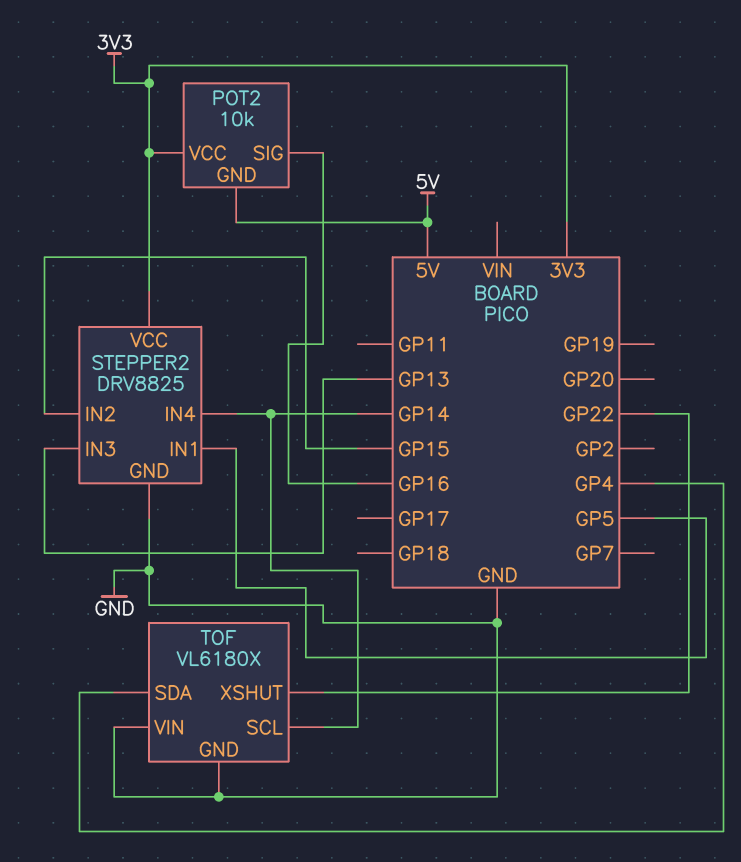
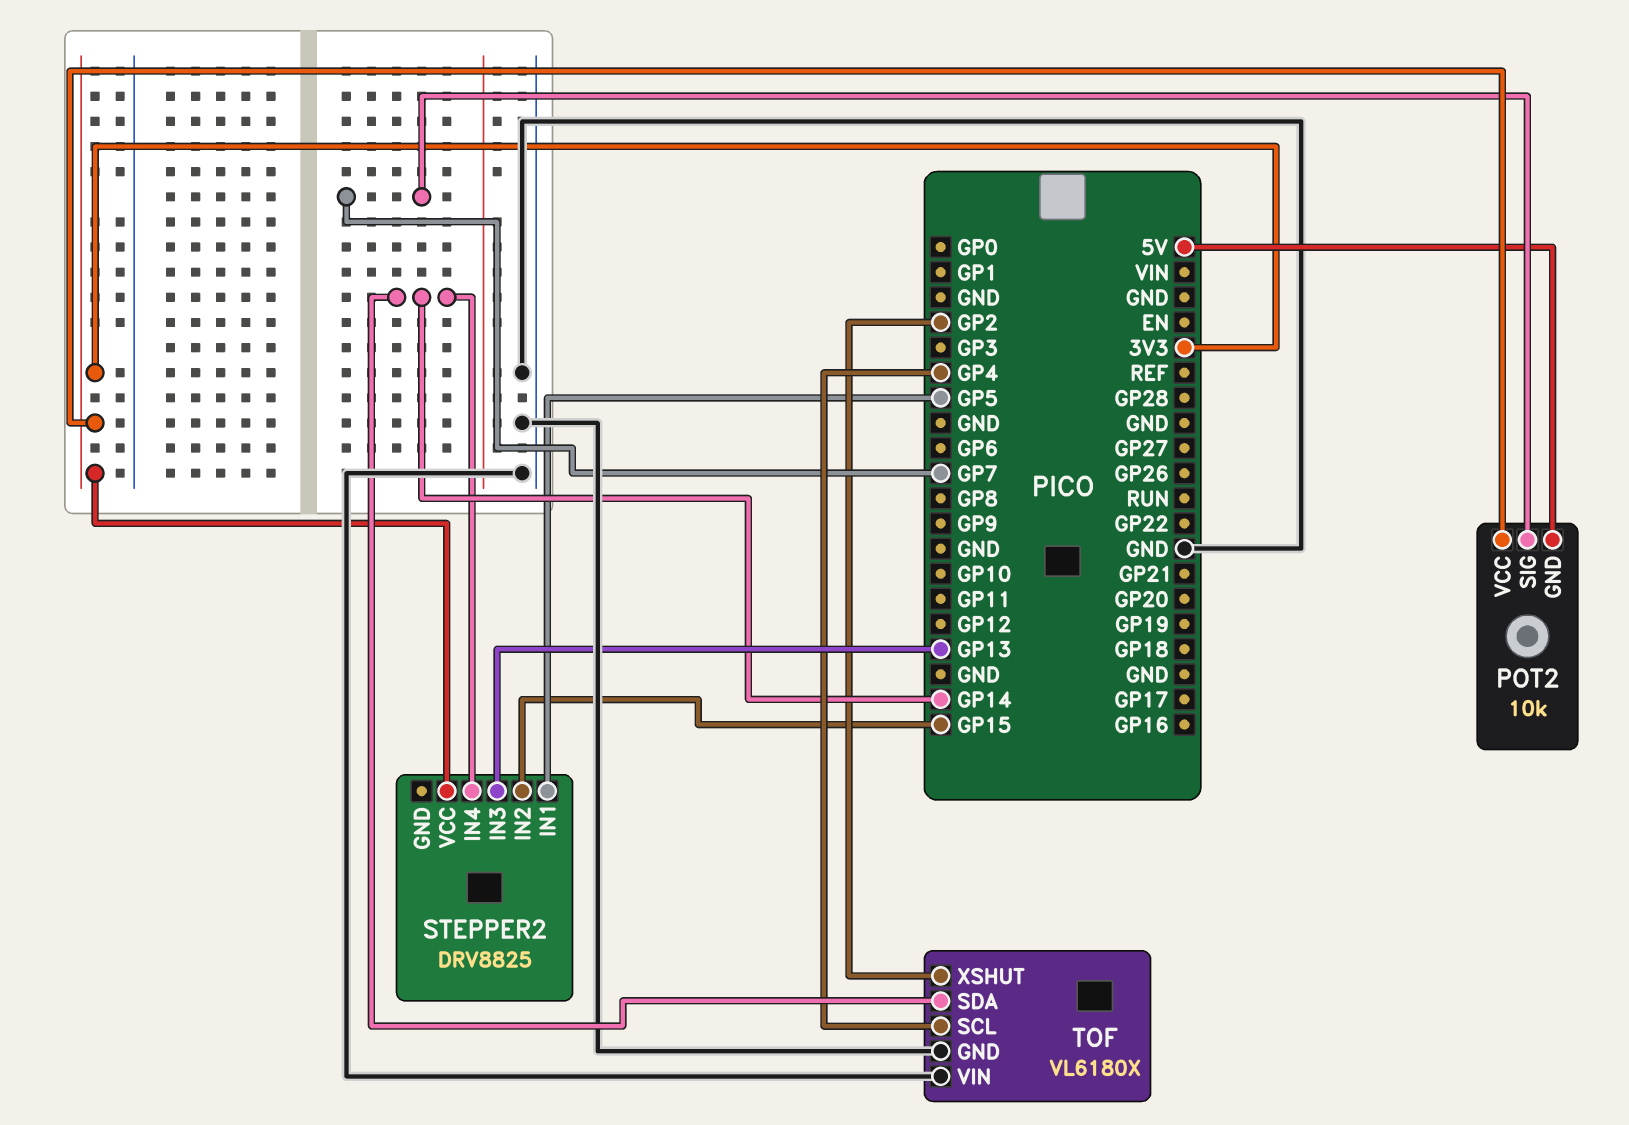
POT2 pin SIG: GP16 -> GP7
STEPPER2 pin GND: GND -> none
TOF pin SCL: GP14 -> GP4
TOF pin SDA: GP4 -> GP14
TOF pin XSHUT: GP22 -> GP2

